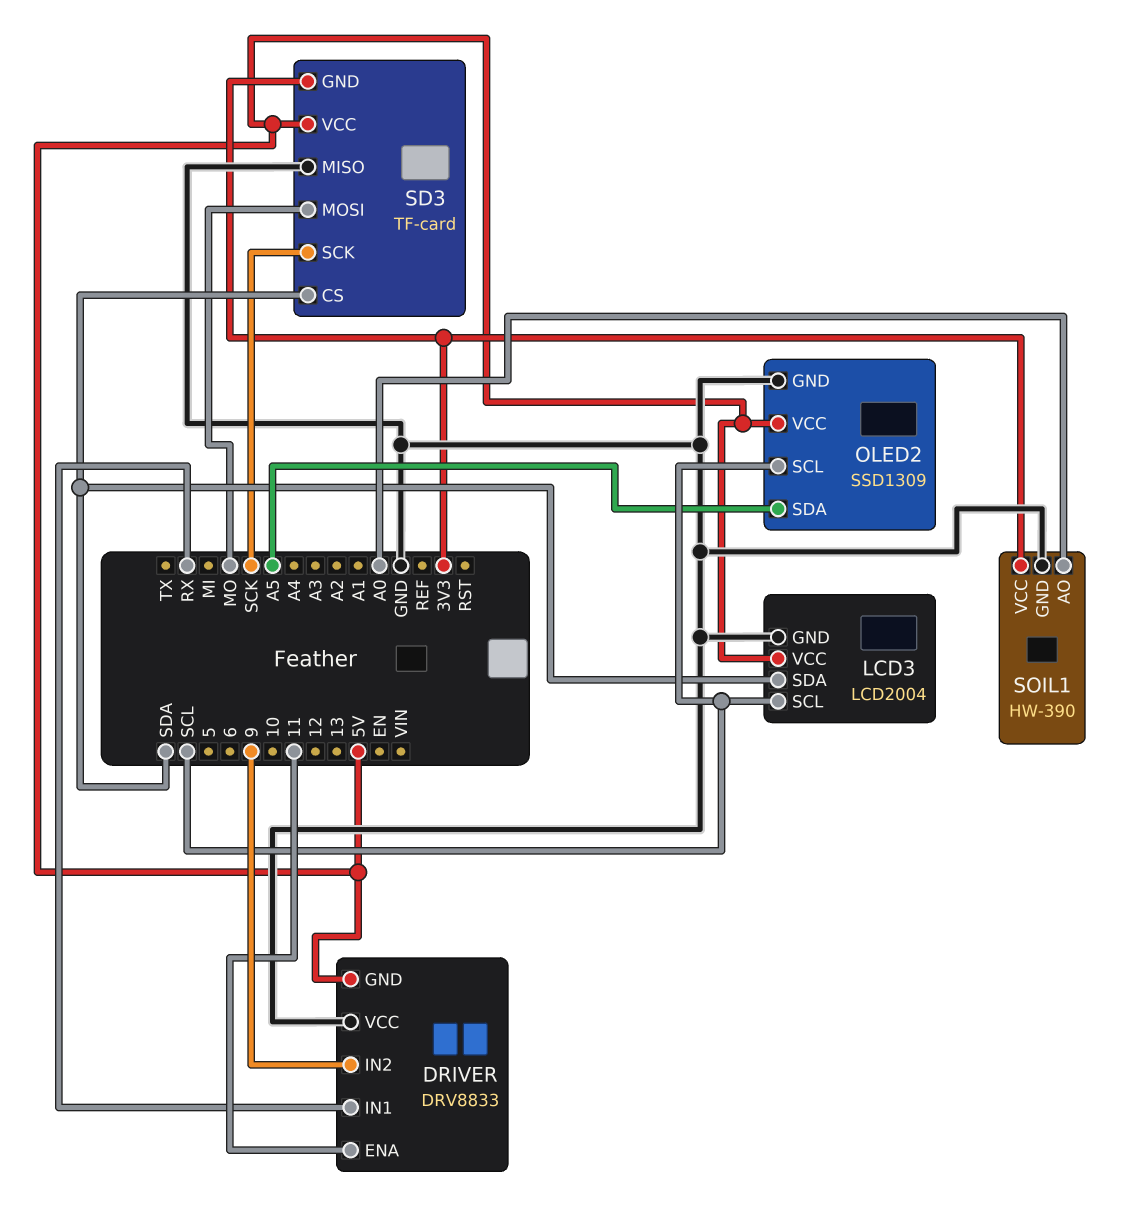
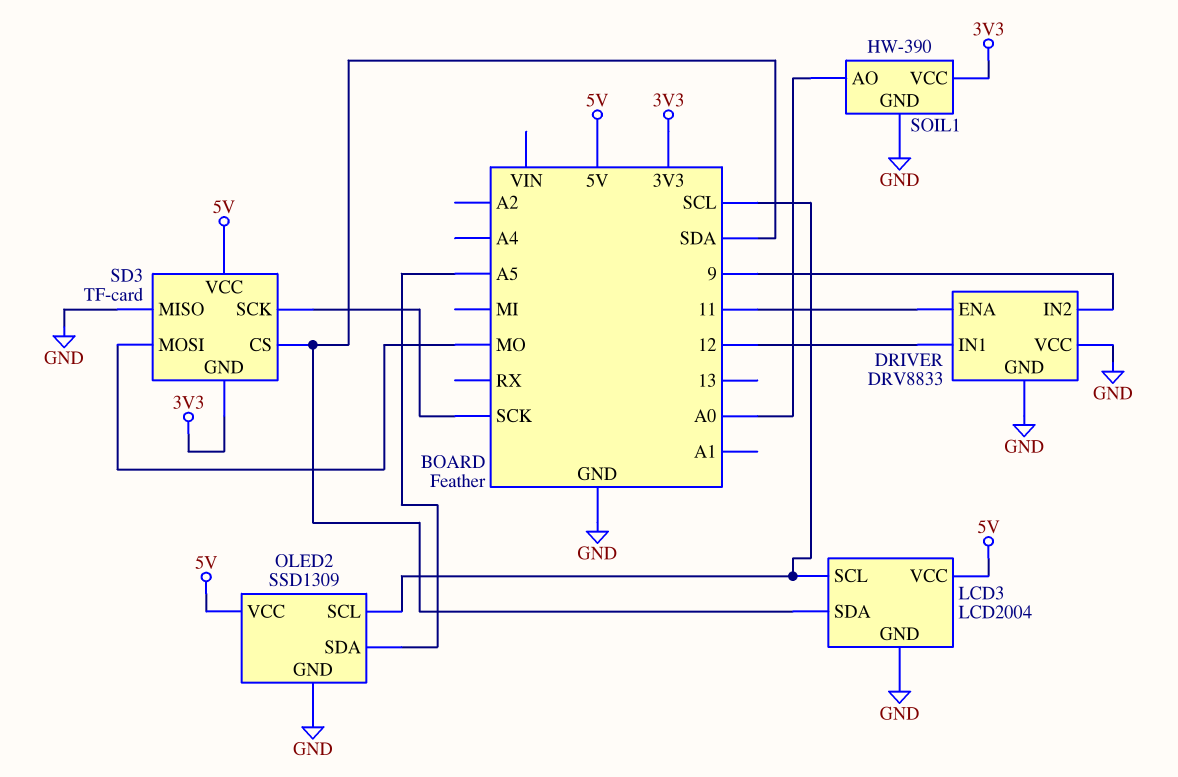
DRIVER pin GND: 5V -> GND
DRIVER pin IN1: RX -> 12

